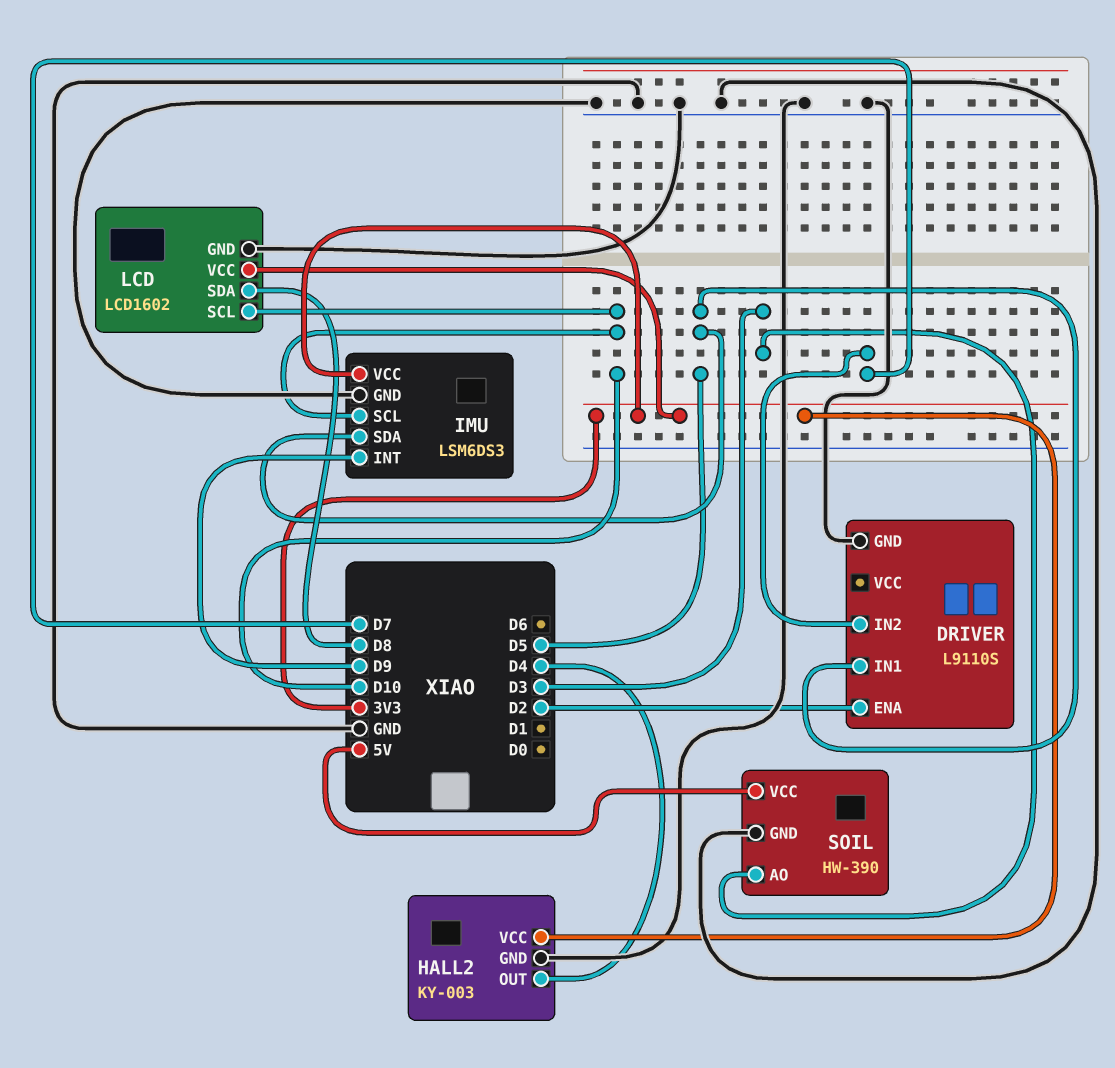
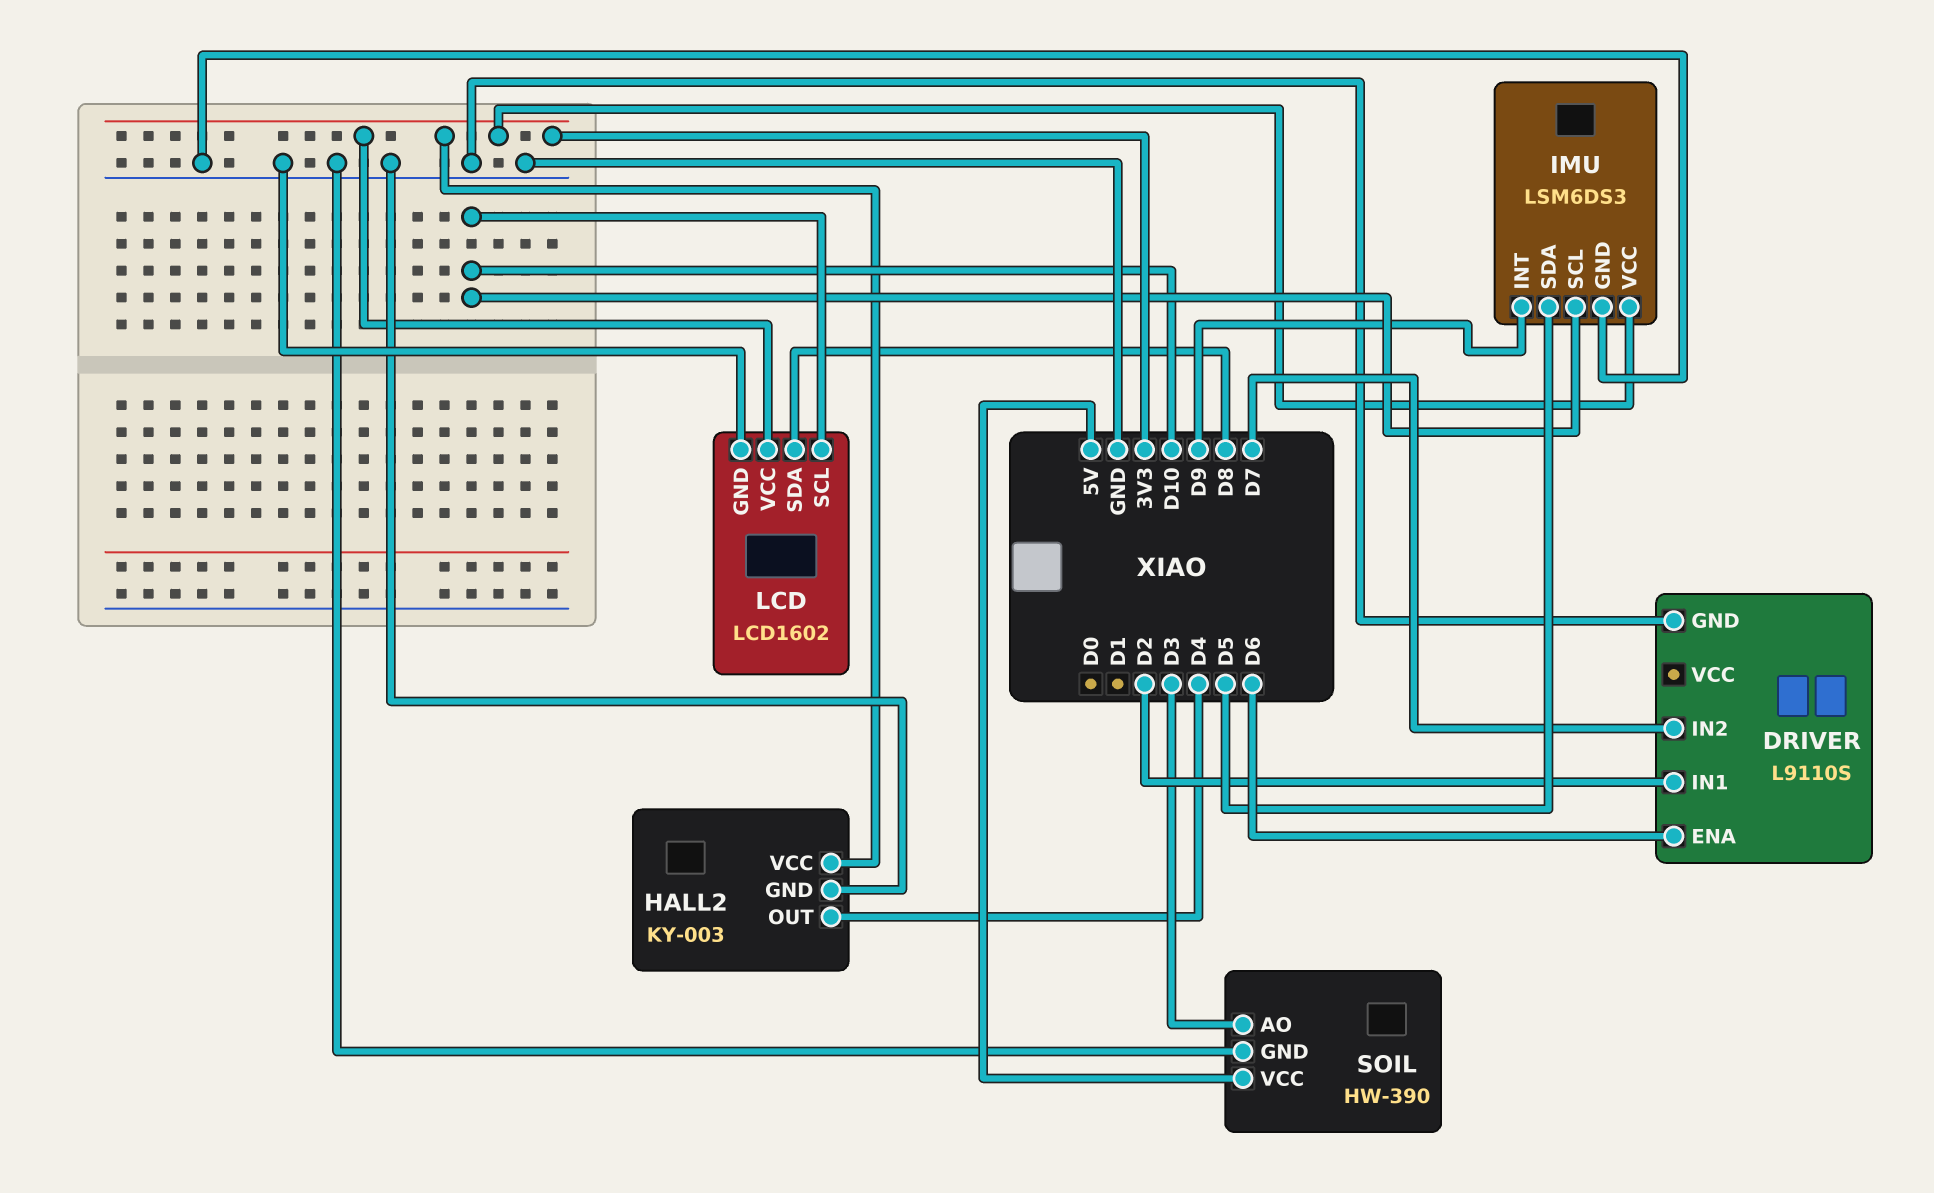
DRIVER pin ENA: D2 -> D6
DRIVER pin IN1: D5 -> D2

